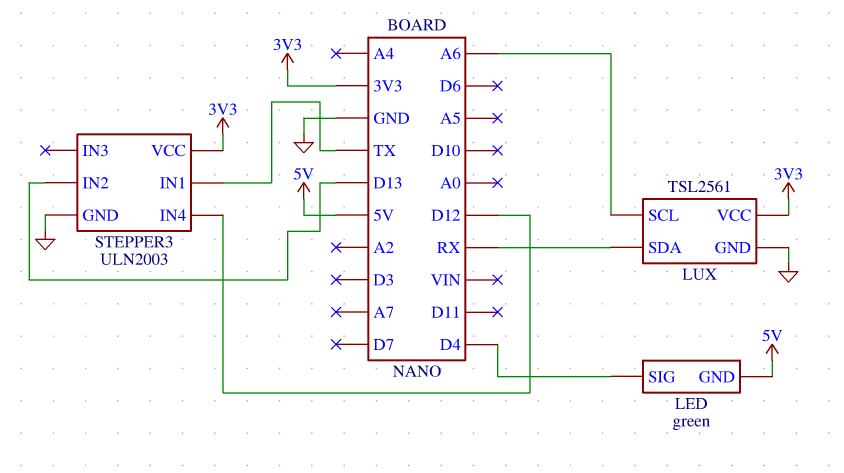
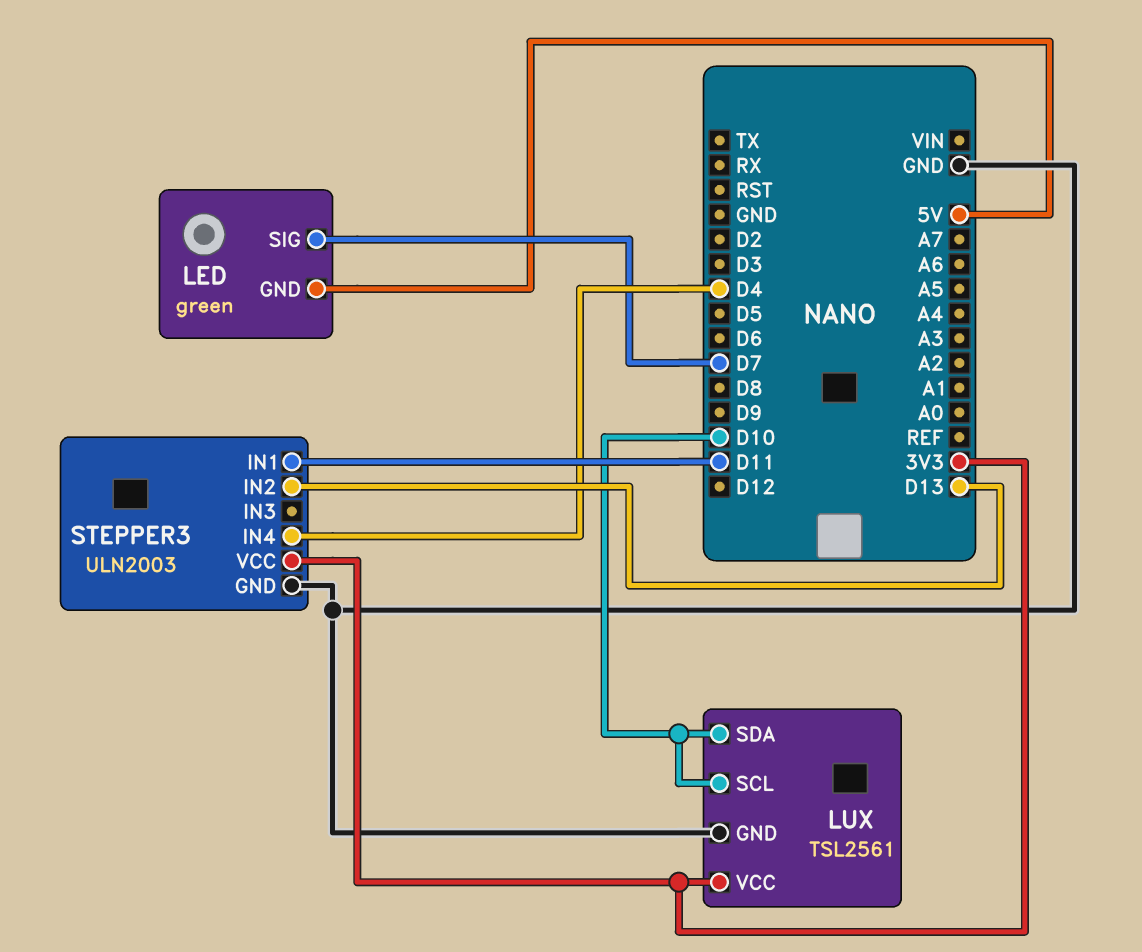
LED pin SIG: D4 -> D7
LUX pin SCL: A6 -> D10
LUX pin SDA: RX -> D10
STEPPER3 pin IN1: TX -> D11
STEPPER3 pin IN4: D12 -> D4

